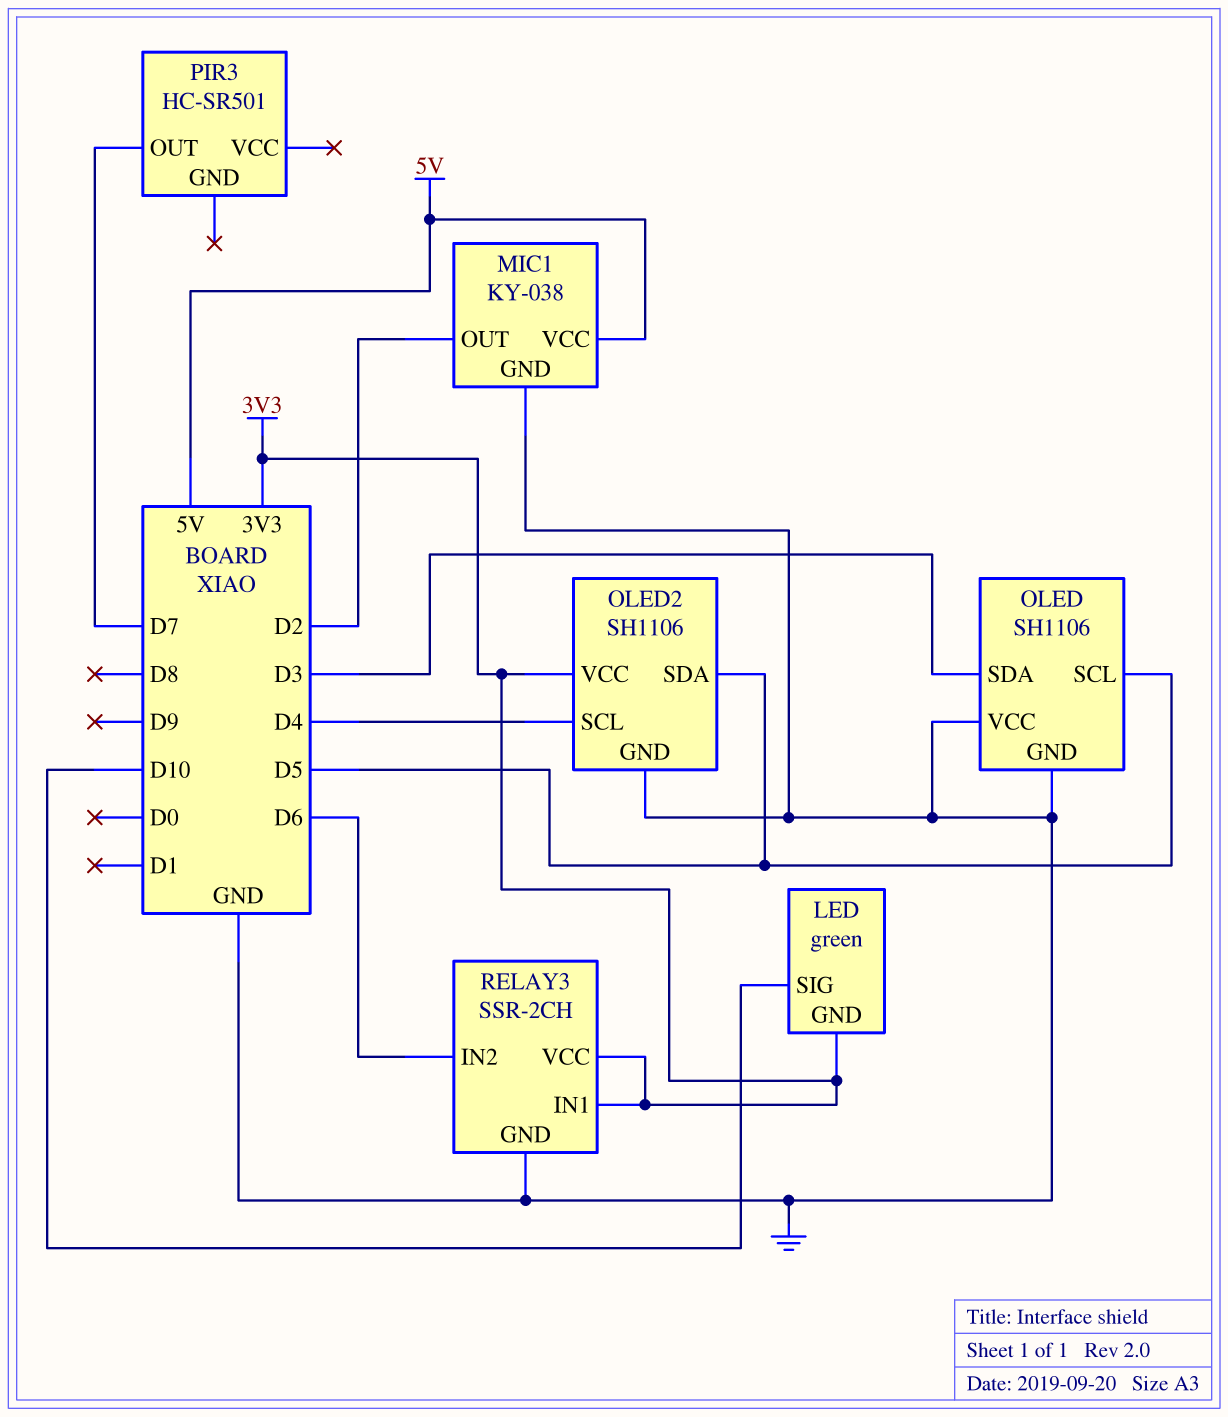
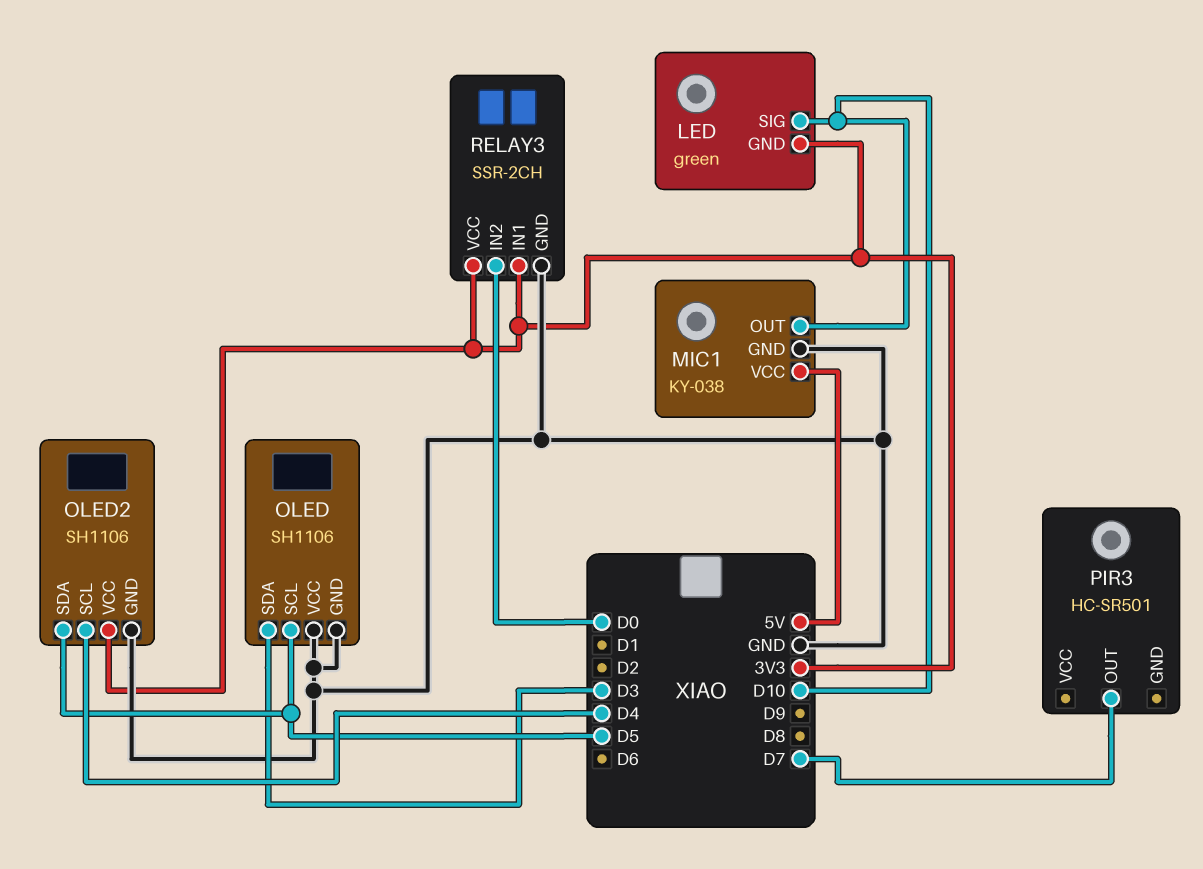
MIC1 pin OUT: D2 -> D10
RELAY3 pin IN2: D6 -> D0

